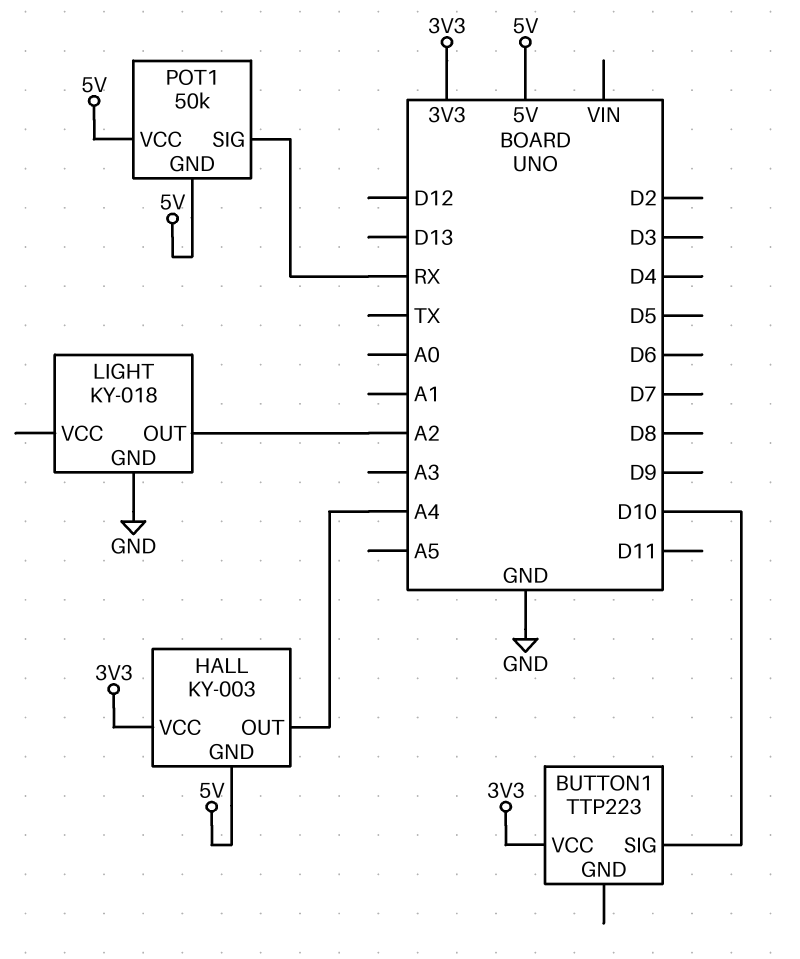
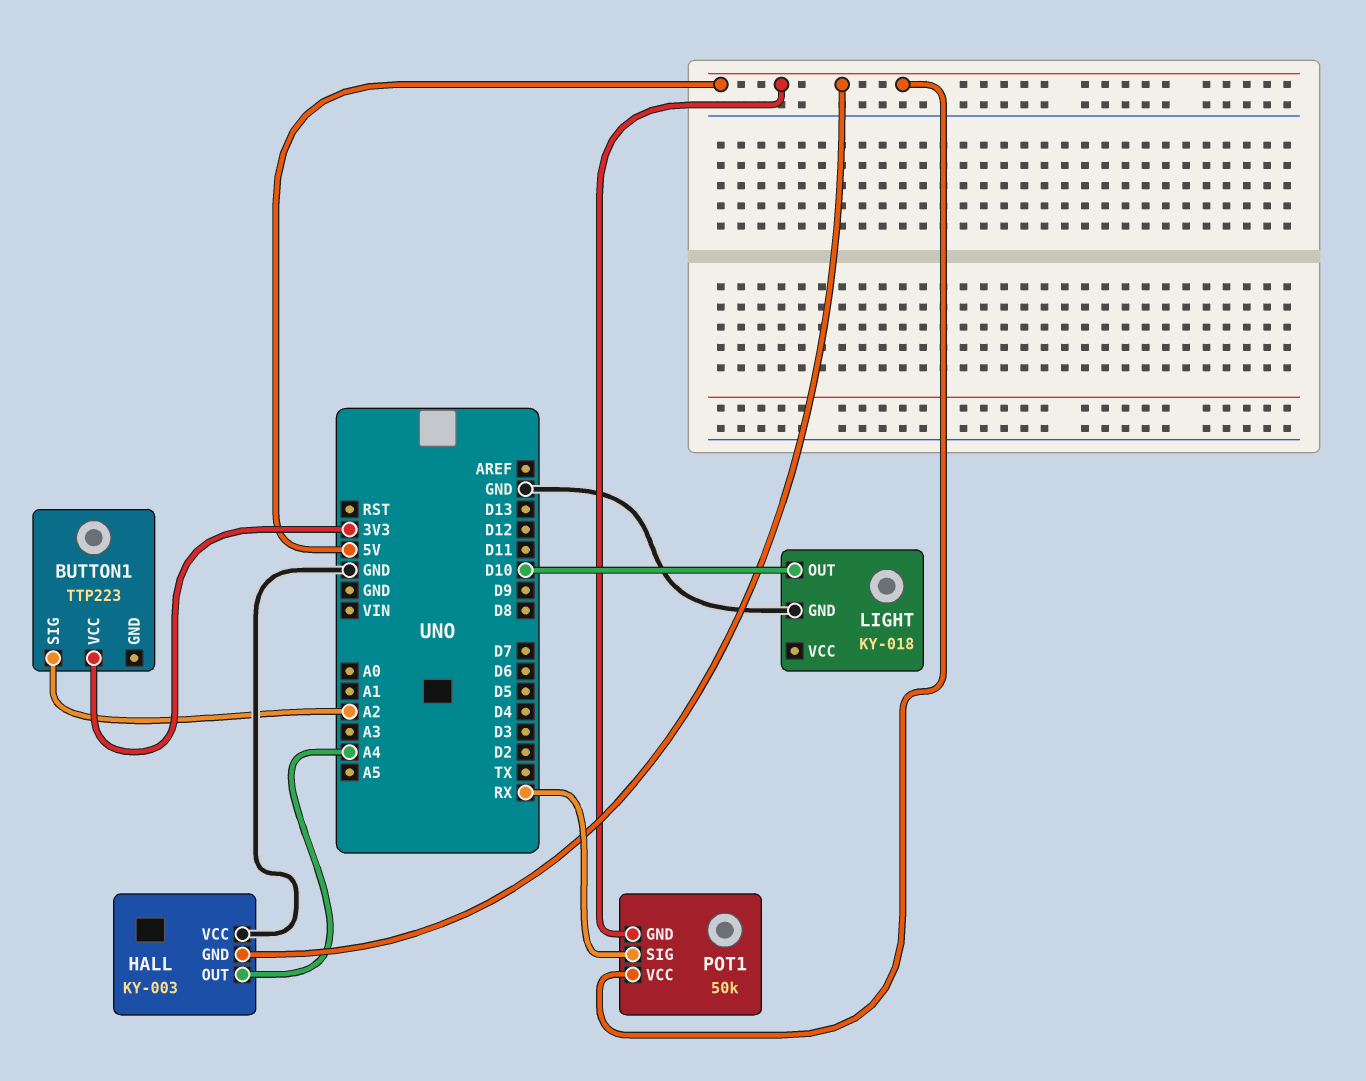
BUTTON1 pin SIG: D10 -> A2
HALL pin VCC: 3V3 -> GND
LIGHT pin OUT: A2 -> D10

